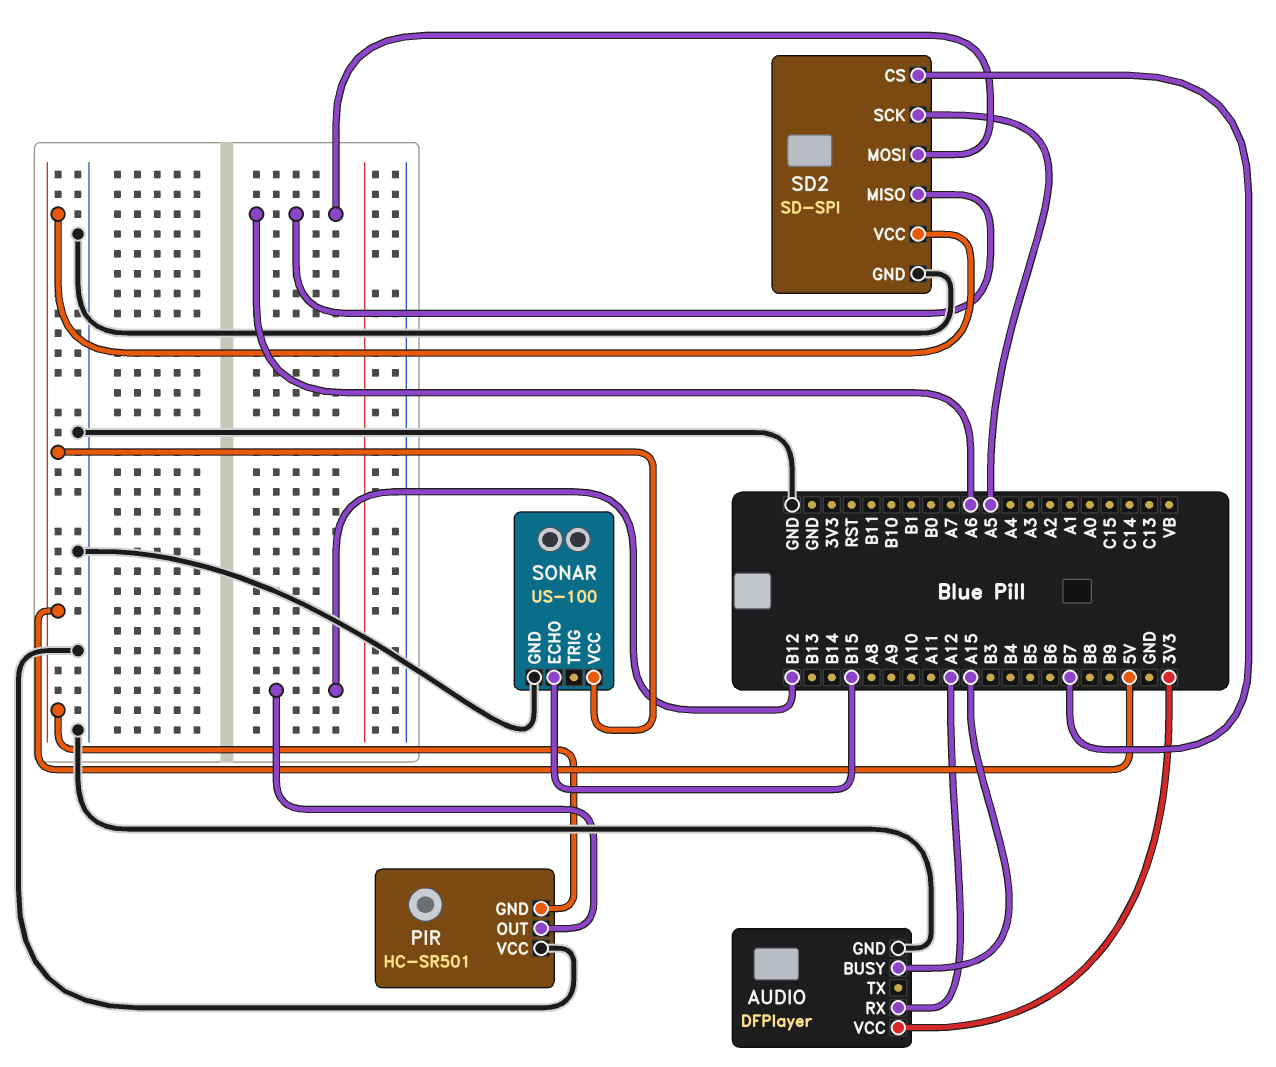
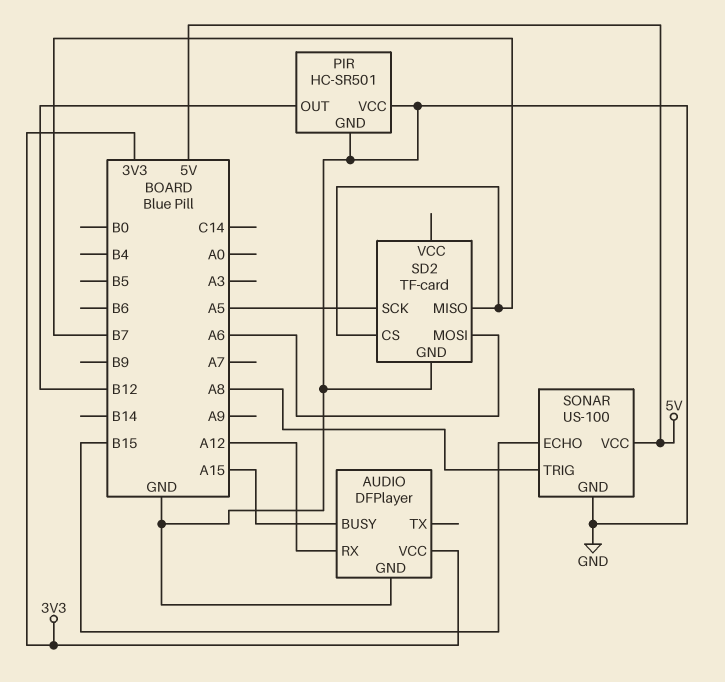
PIR pin GND: 5V -> GND
SD2: SD-SPI -> TF-card
SD2 pin MISO: A6 -> B7
SD2 pin VCC: 5V -> none
SONAR pin TRIG: none -> A8

